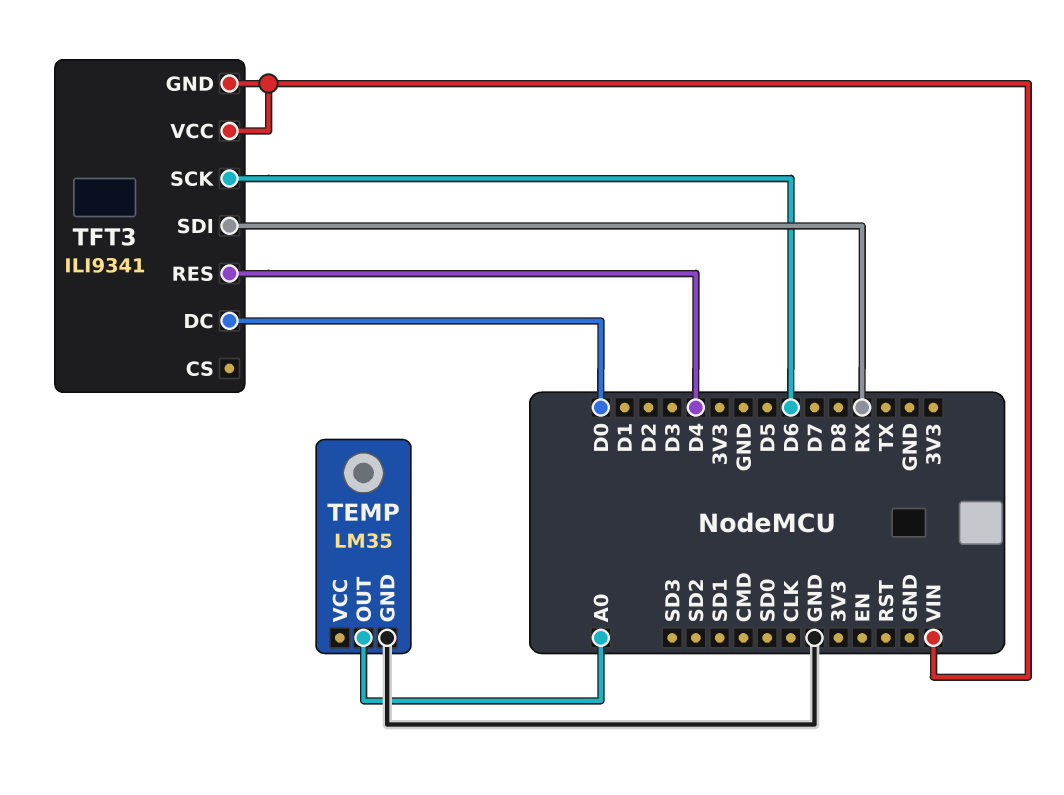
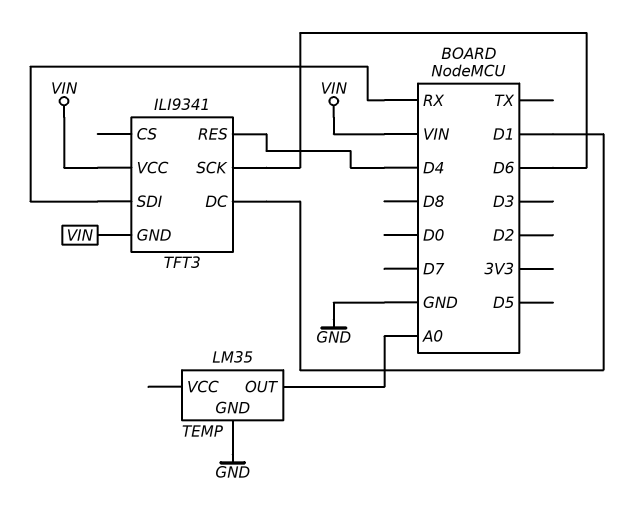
TFT3 pin DC: D0 -> D1

